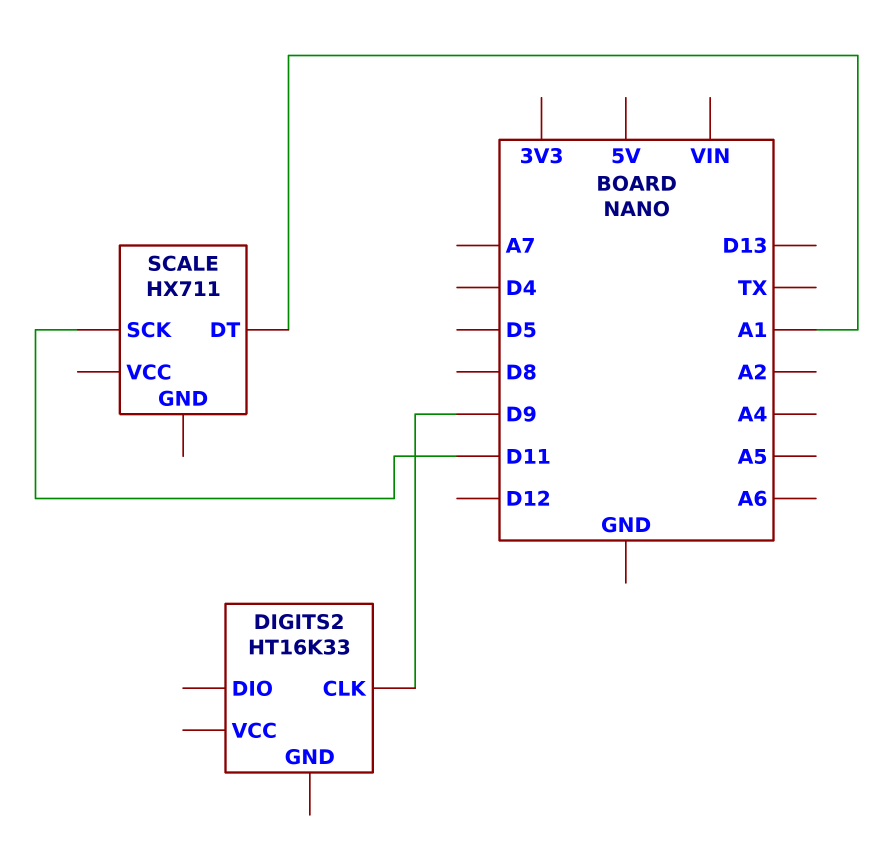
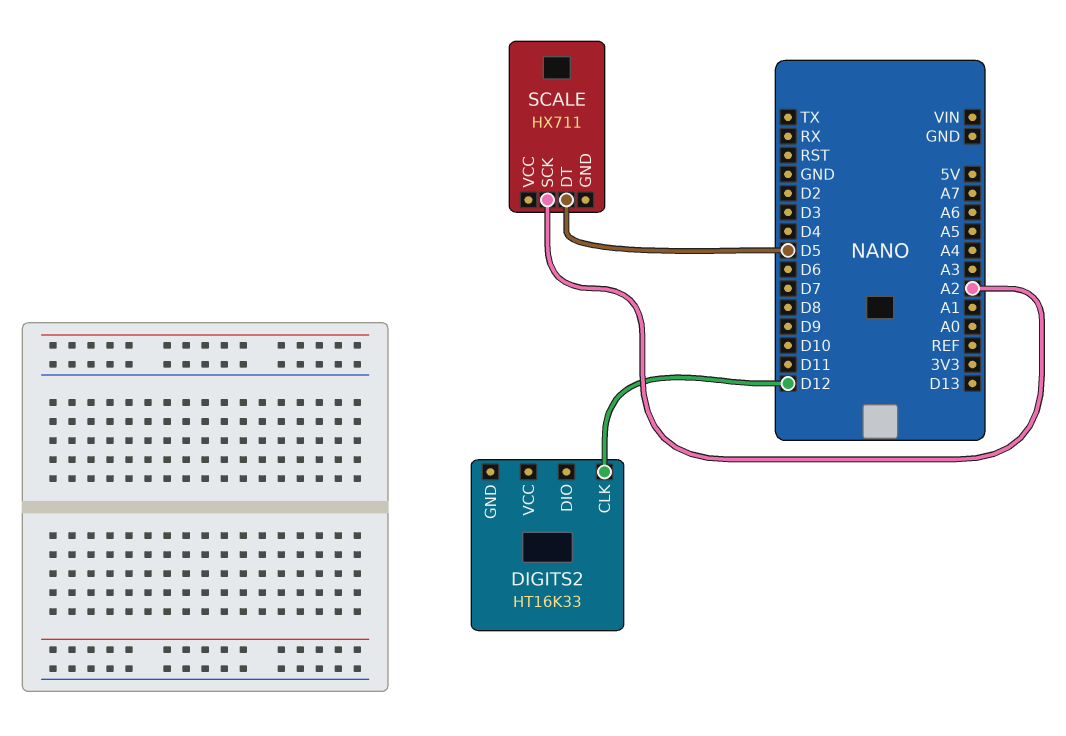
DIGITS2 pin CLK: D9 -> D12
SCALE pin DT: A1 -> D5
SCALE pin SCK: D11 -> A2

